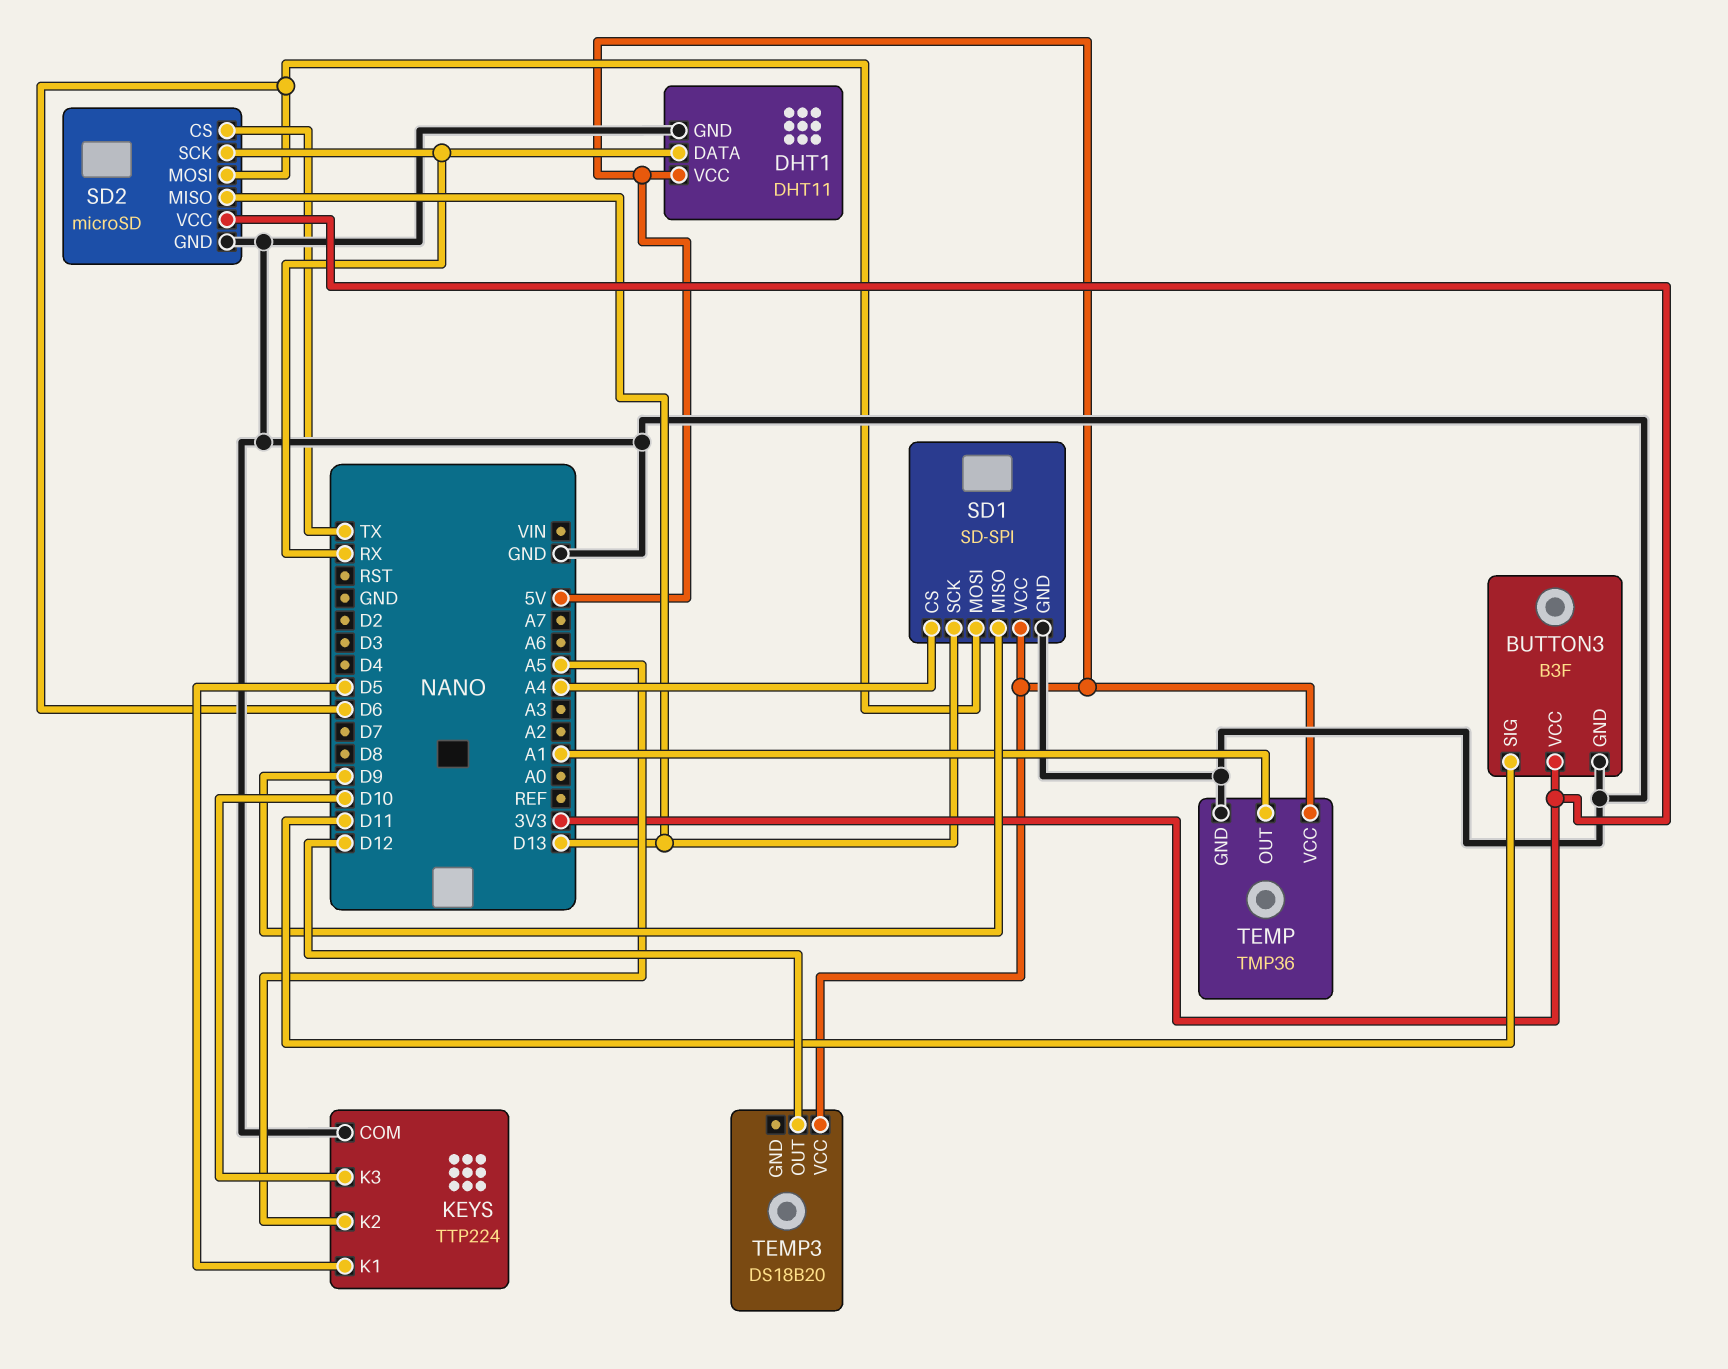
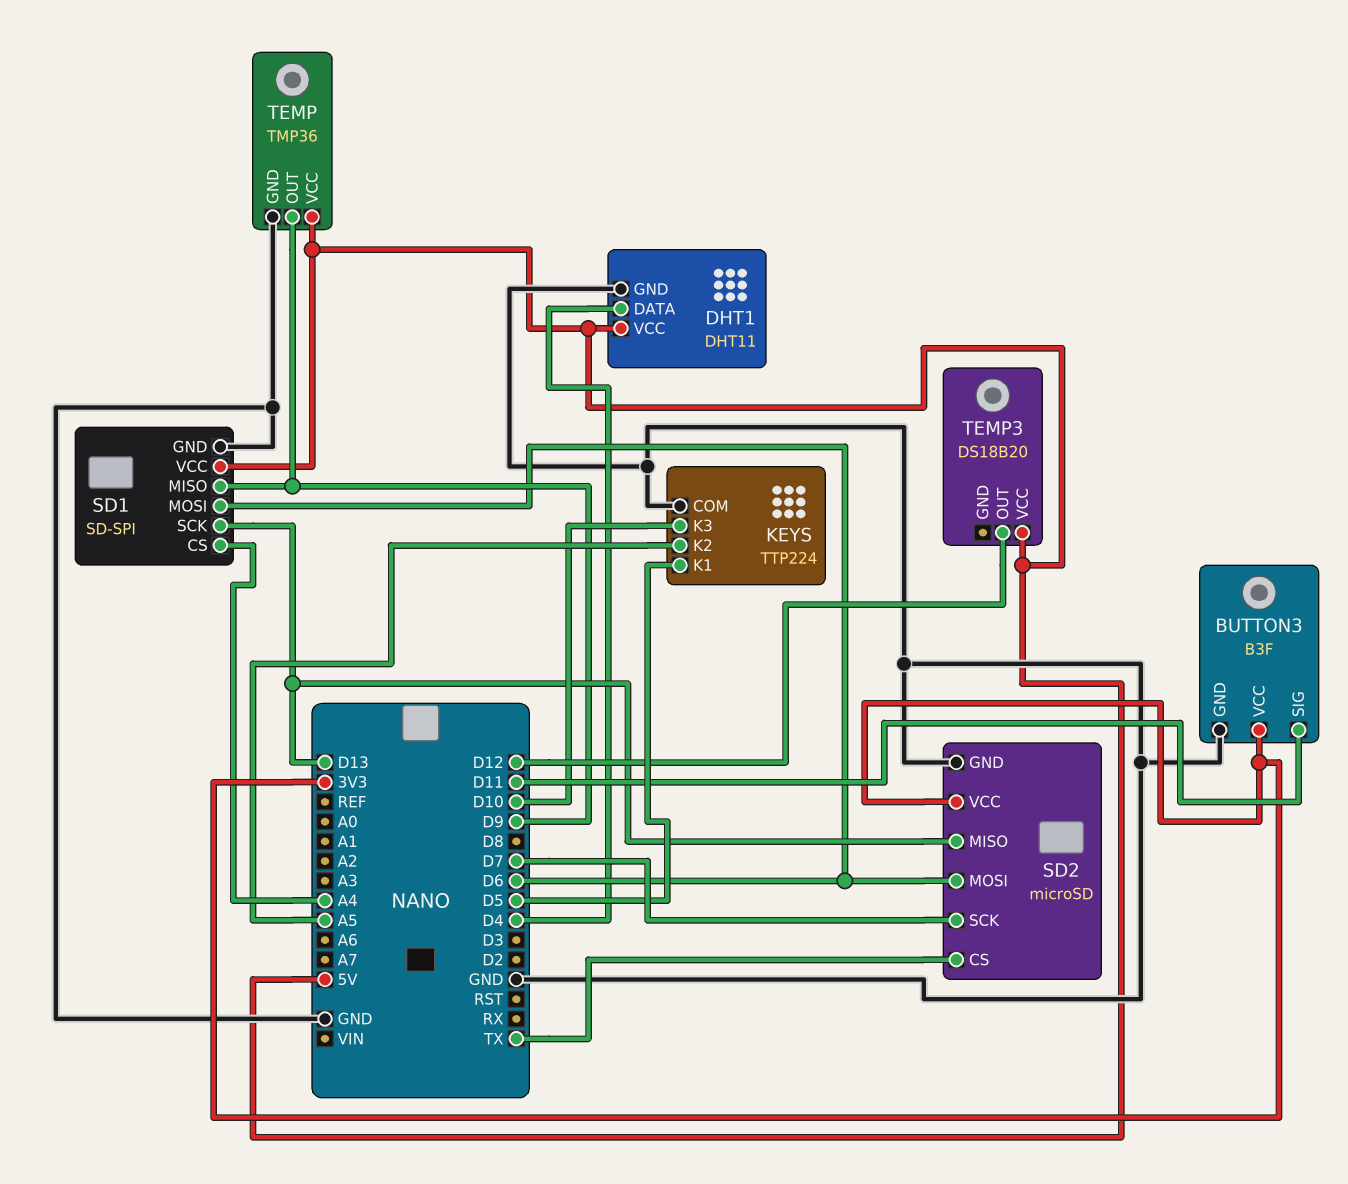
DHT1 pin DATA: RX -> D4
SD2 pin SCK: RX -> D7
TEMP pin OUT: A1 -> D9

